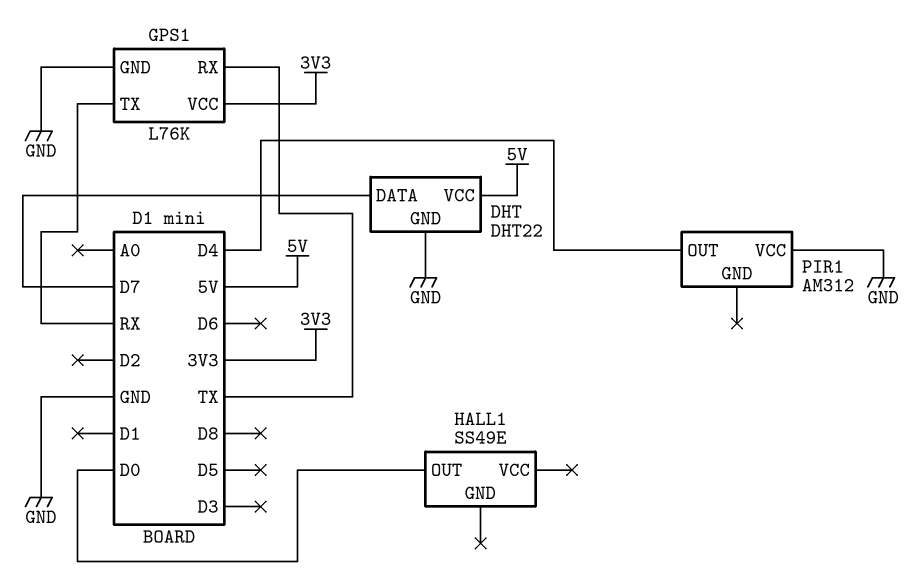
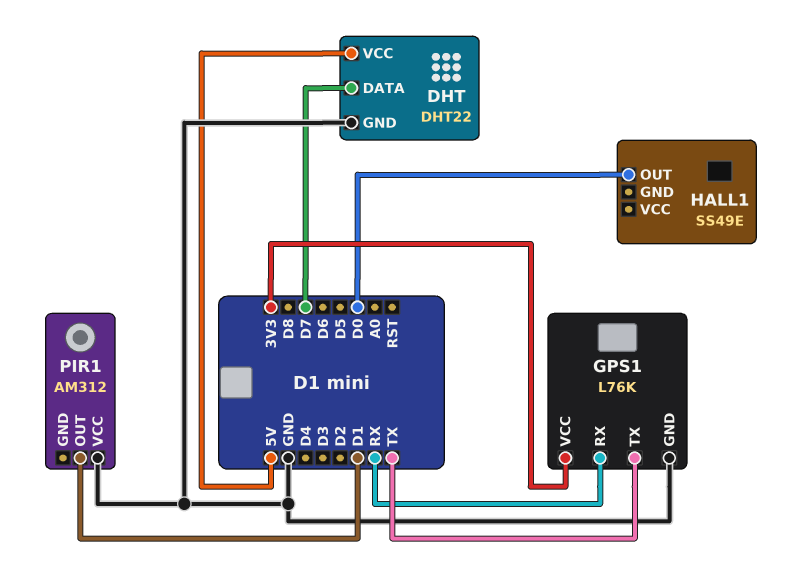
GPS1 pin RX: TX -> RX
GPS1 pin TX: RX -> TX
PIR1 pin OUT: D4 -> D1

